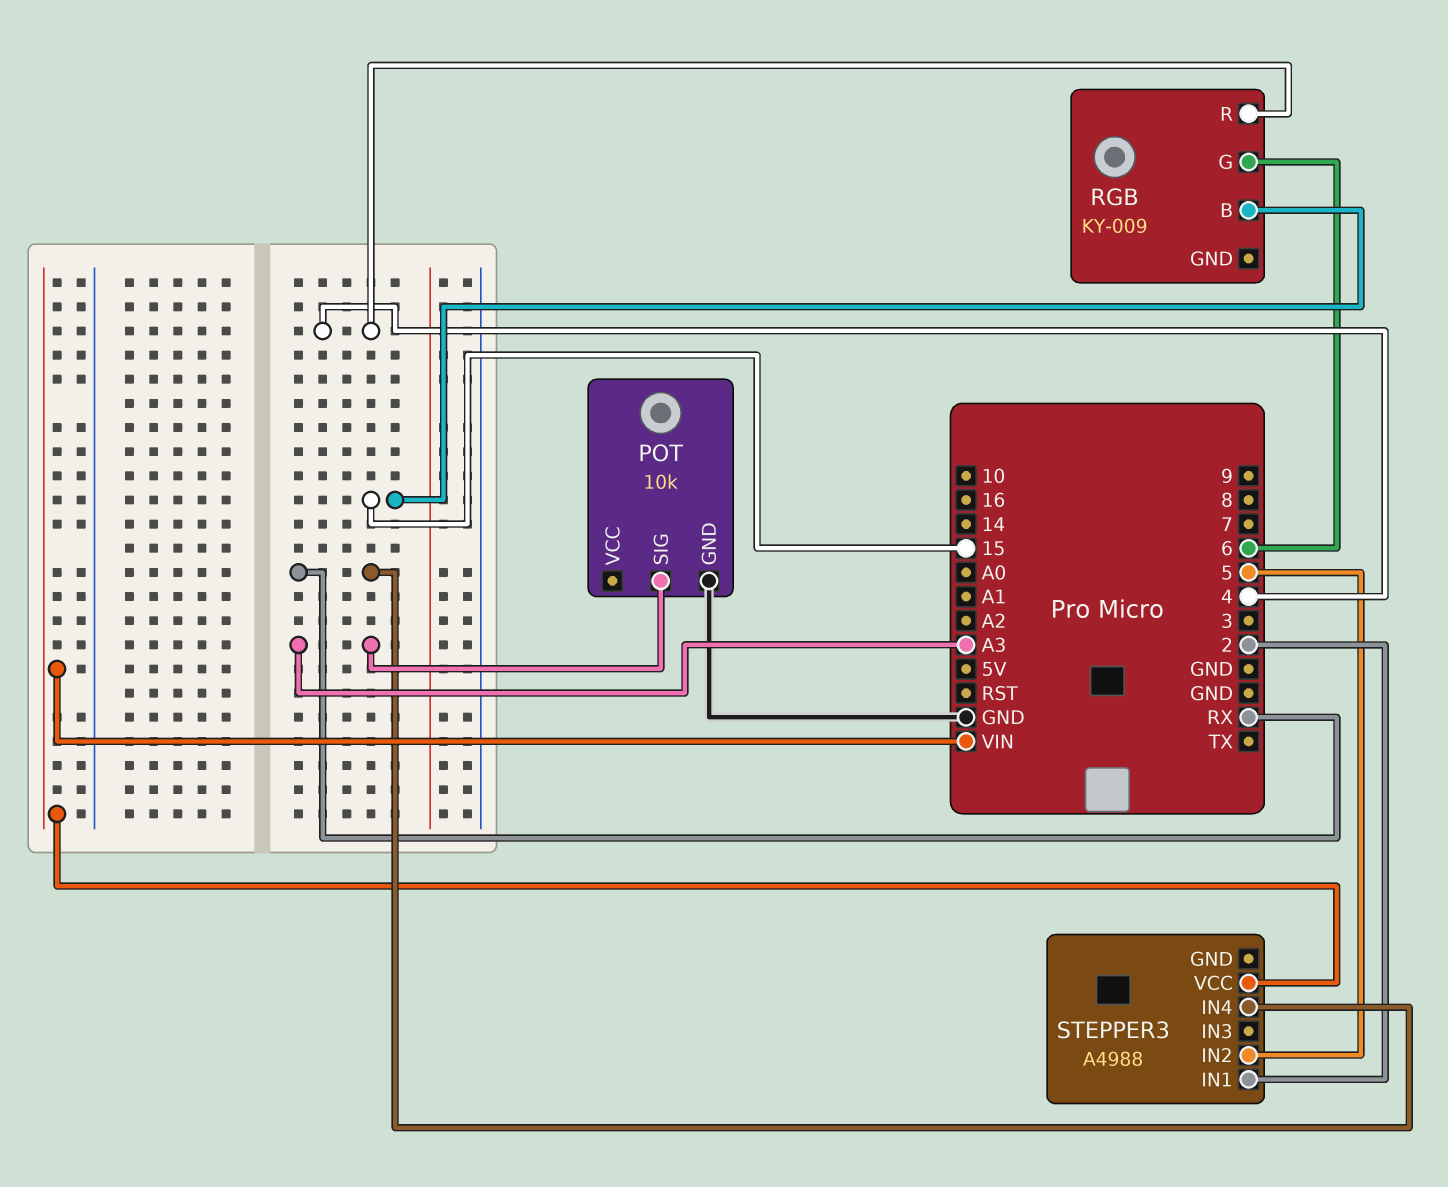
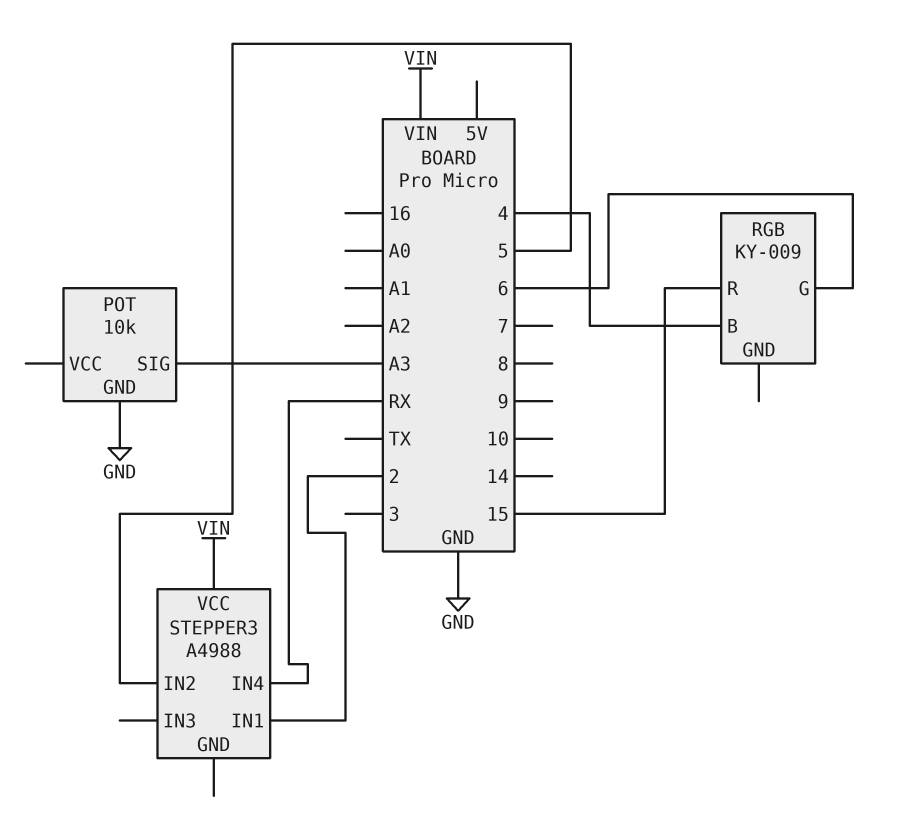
RGB pin B: 15 -> 4
RGB pin R: 4 -> 15

